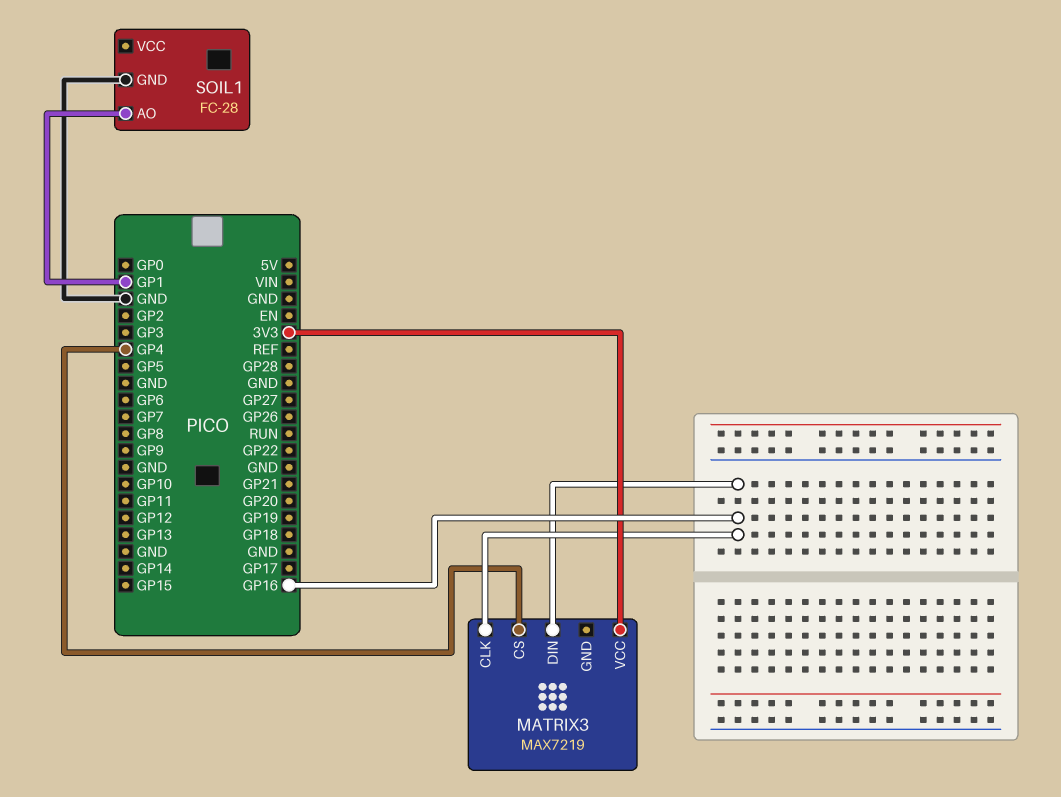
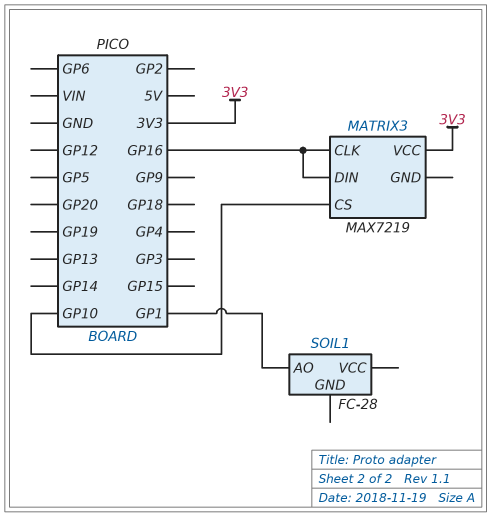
MATRIX3 pin CS: GP4 -> GP10
SOIL1 pin GND: GND -> none

